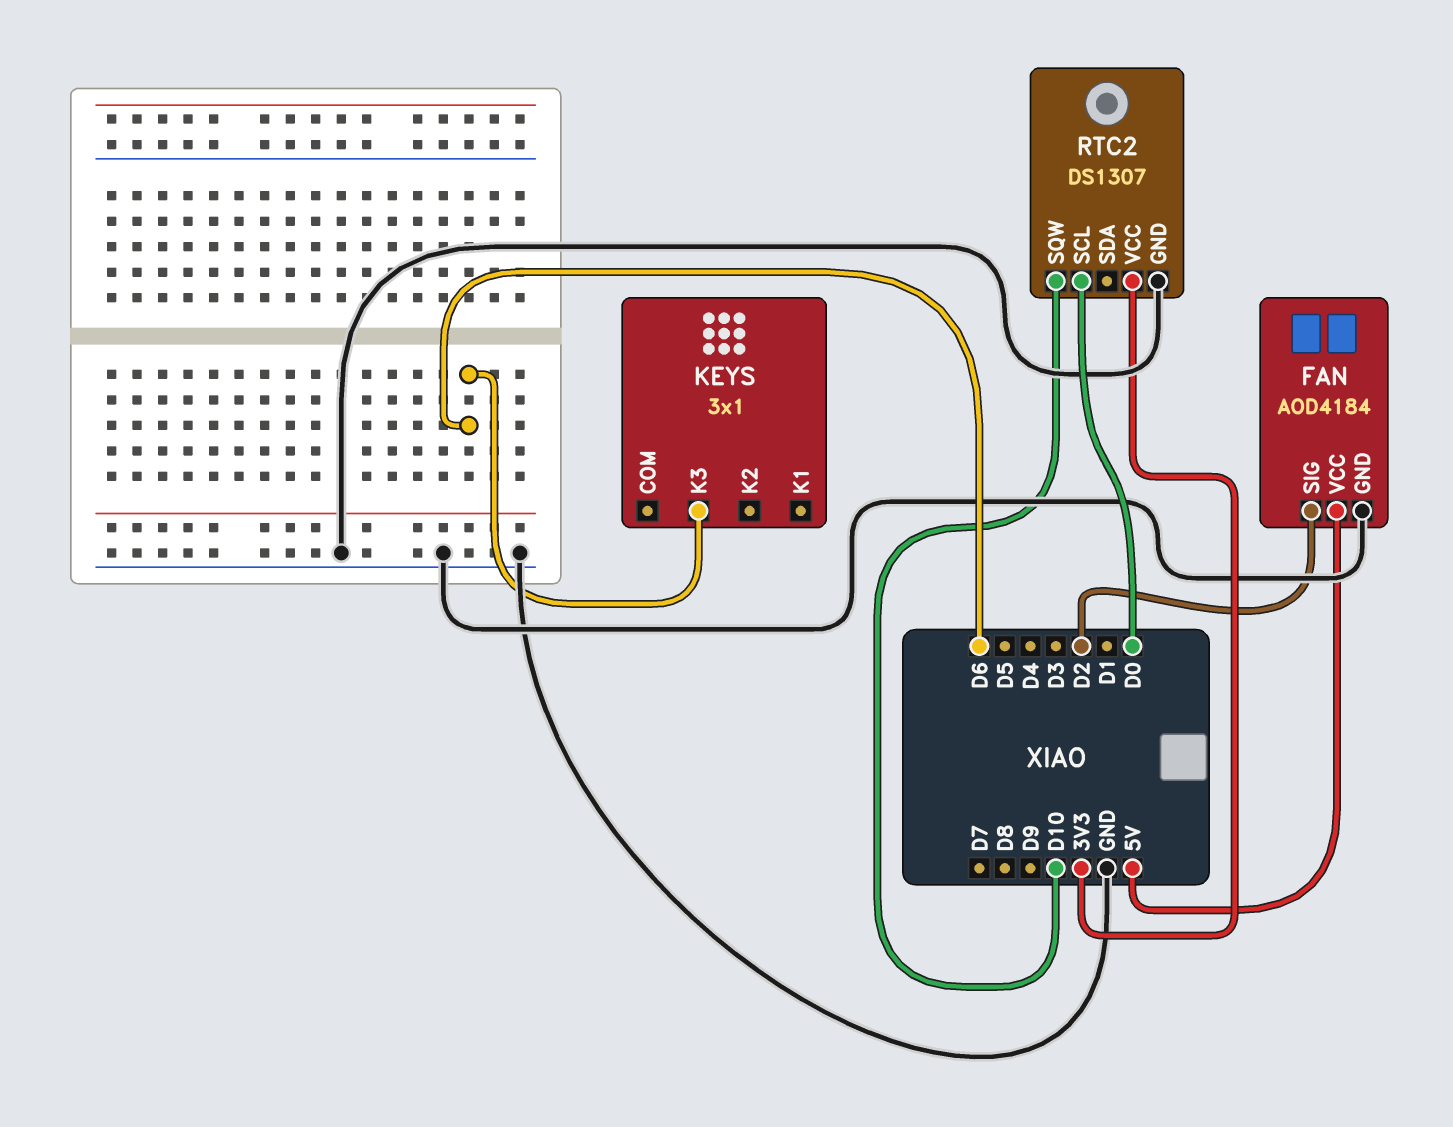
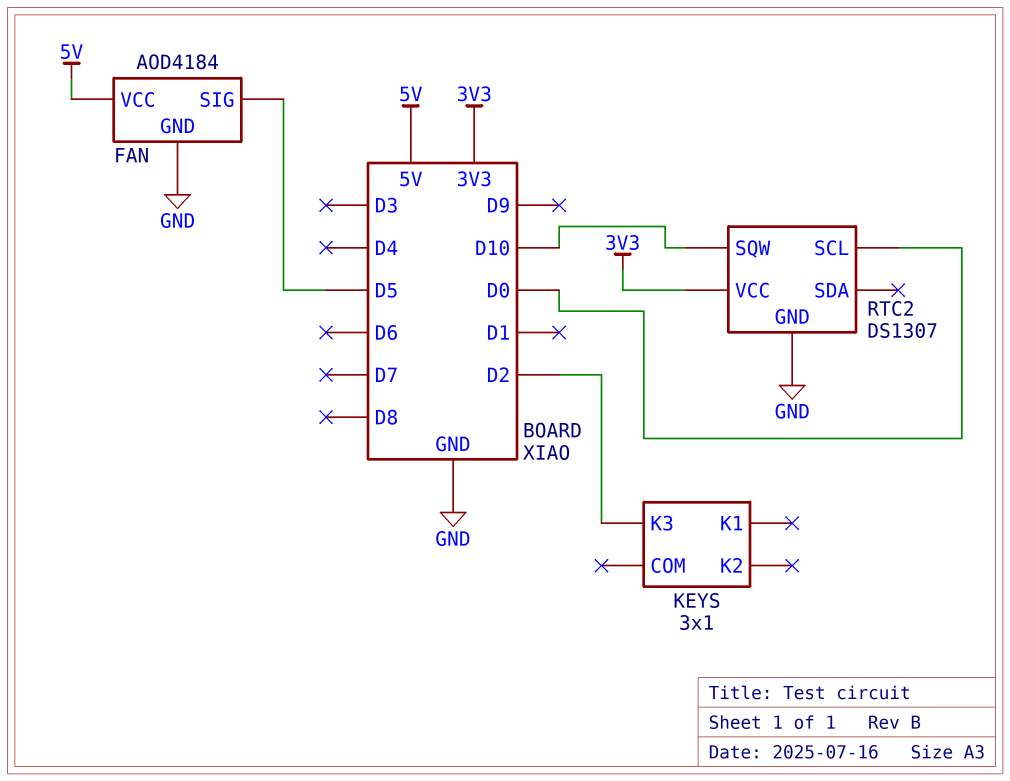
FAN pin SIG: D2 -> D5
KEYS pin K3: D6 -> D2

